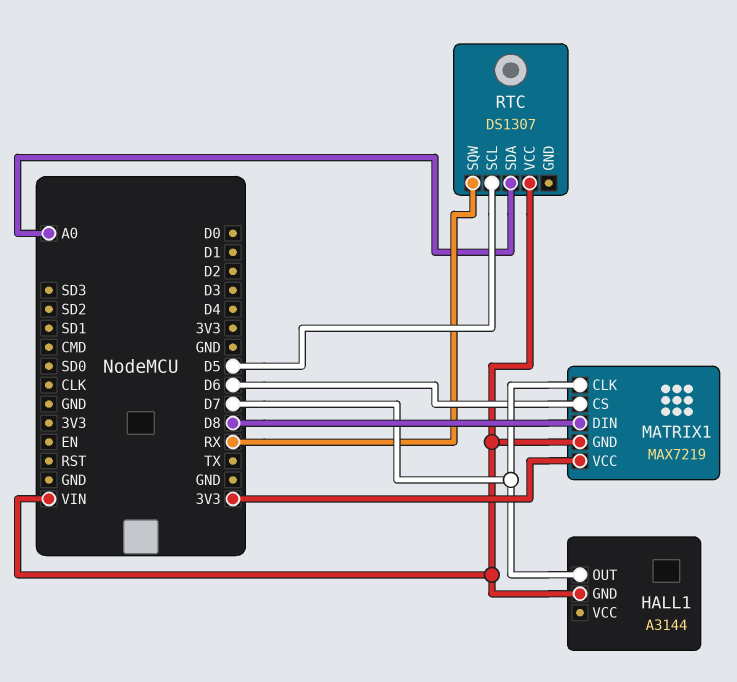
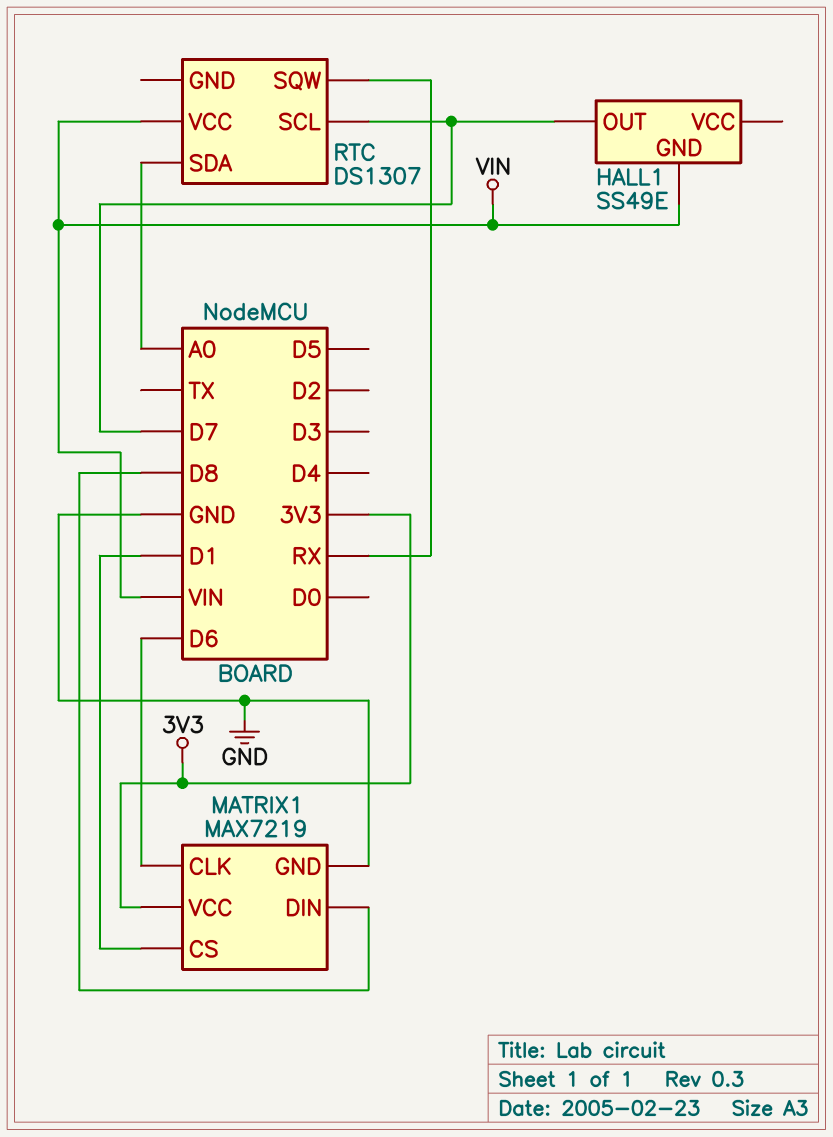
HALL1: A3144 -> SS49E
MATRIX1 pin CLK: D7 -> D6
MATRIX1 pin CS: D6 -> D1
MATRIX1 pin GND: VIN -> GND
RTC pin SCL: D5 -> D7

